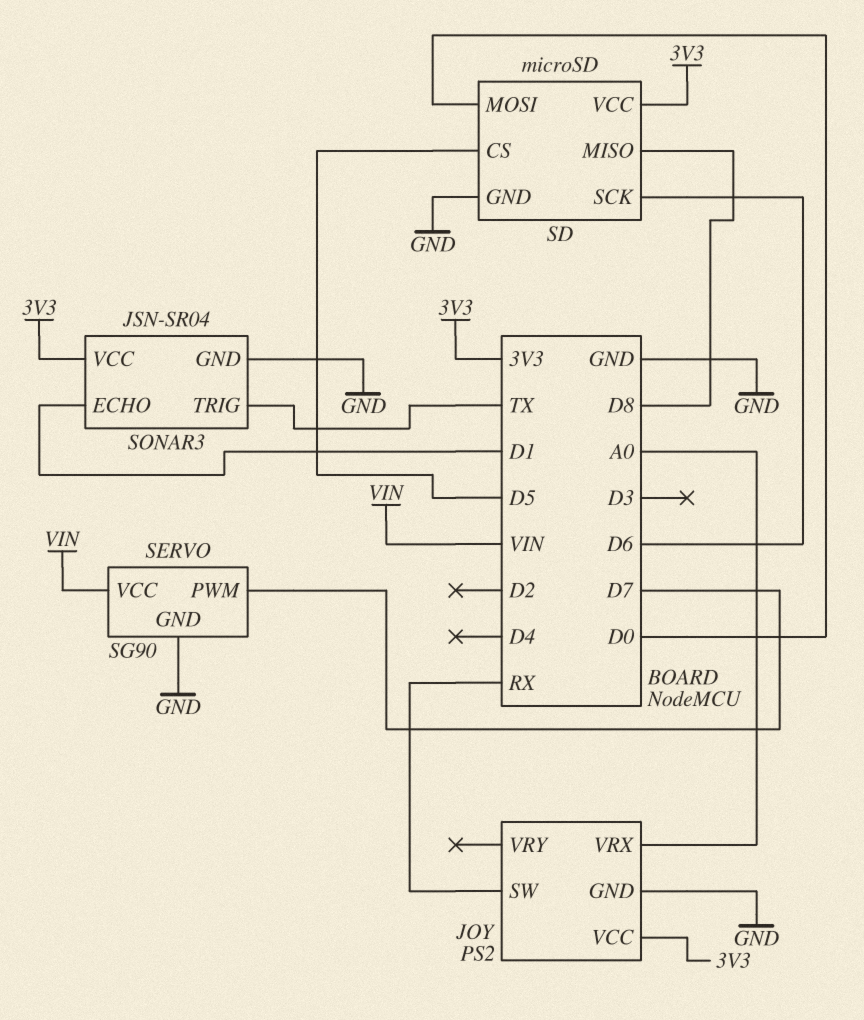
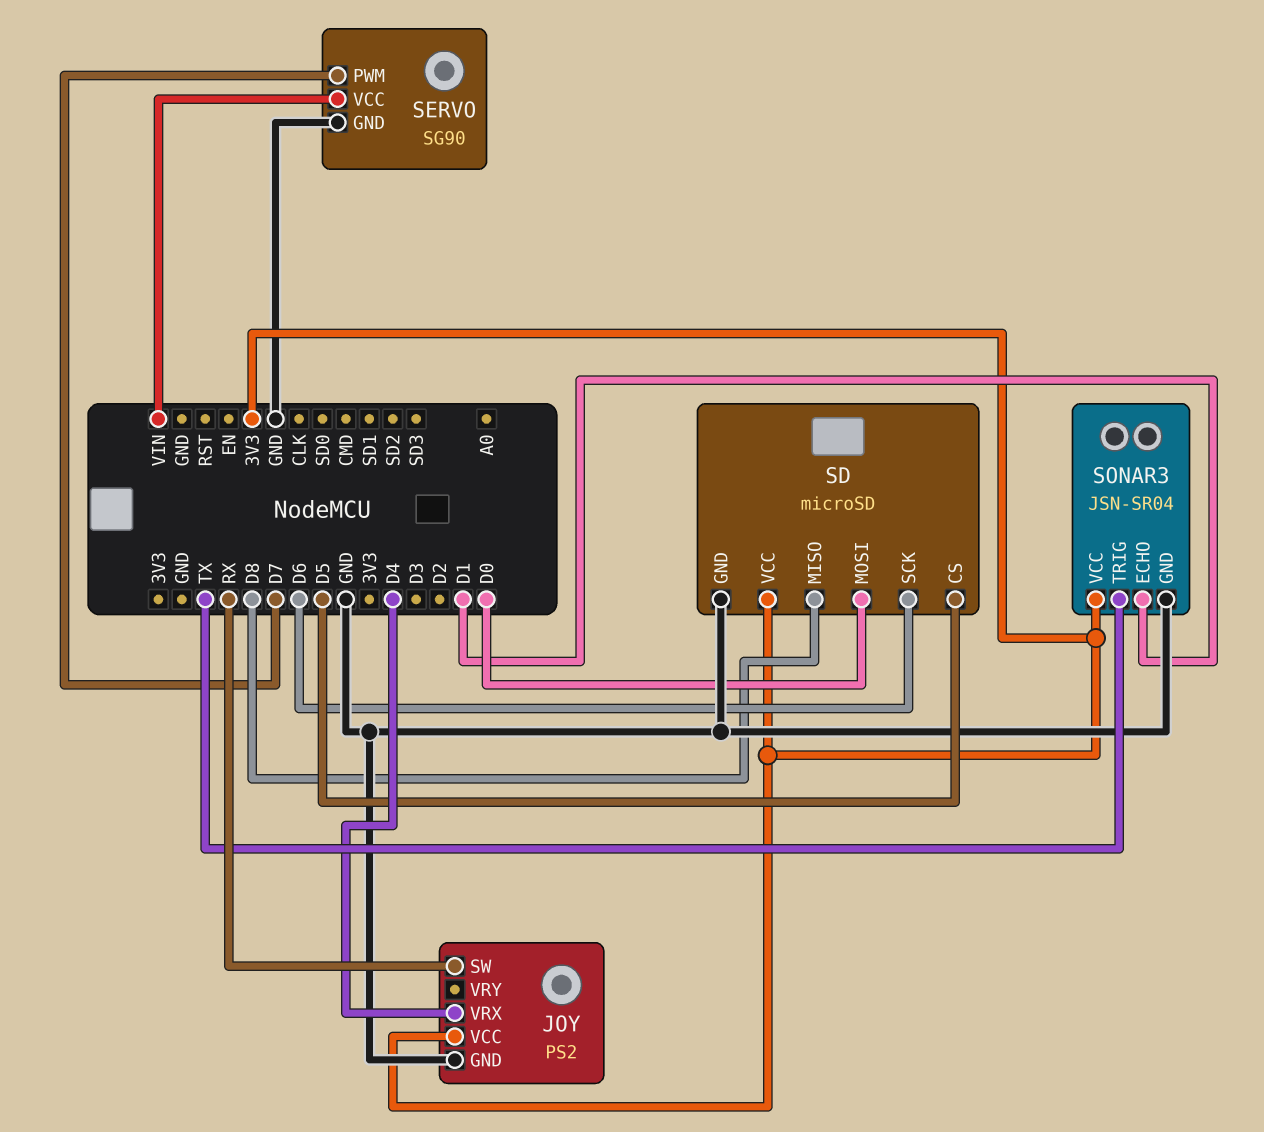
JOY pin VRX: A0 -> D4

